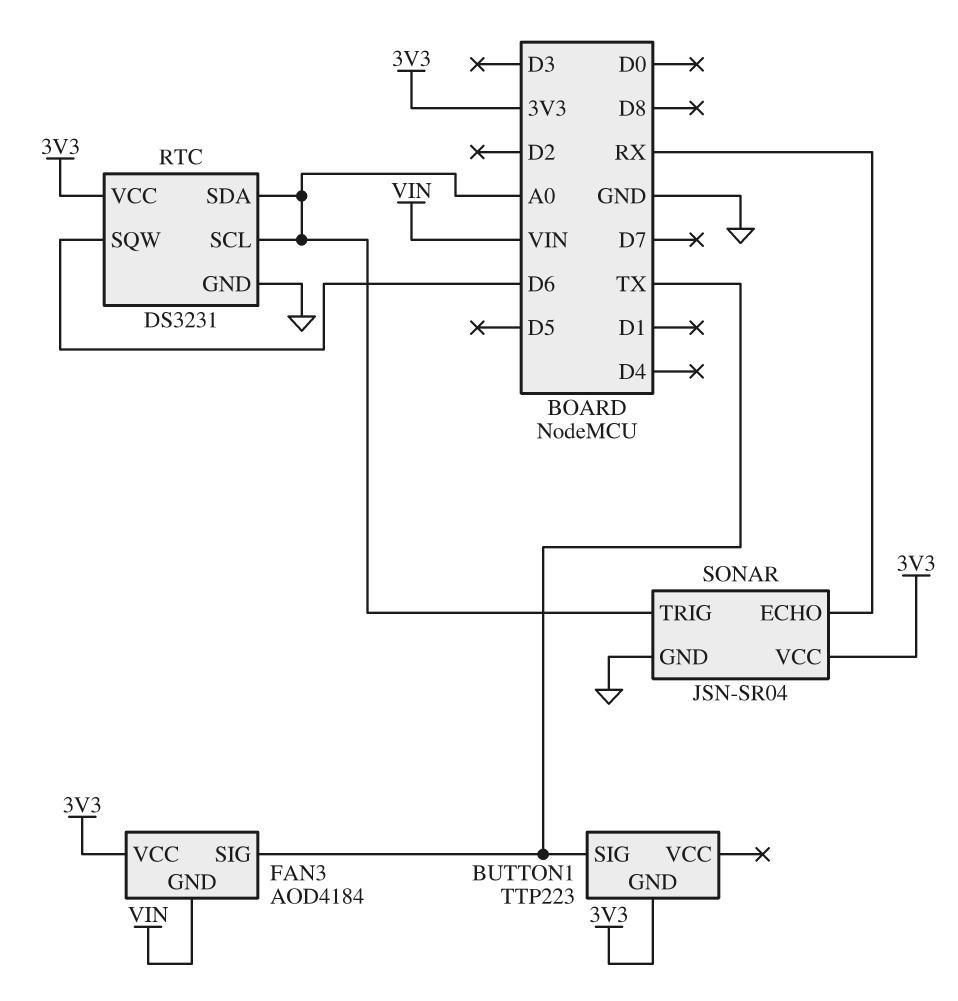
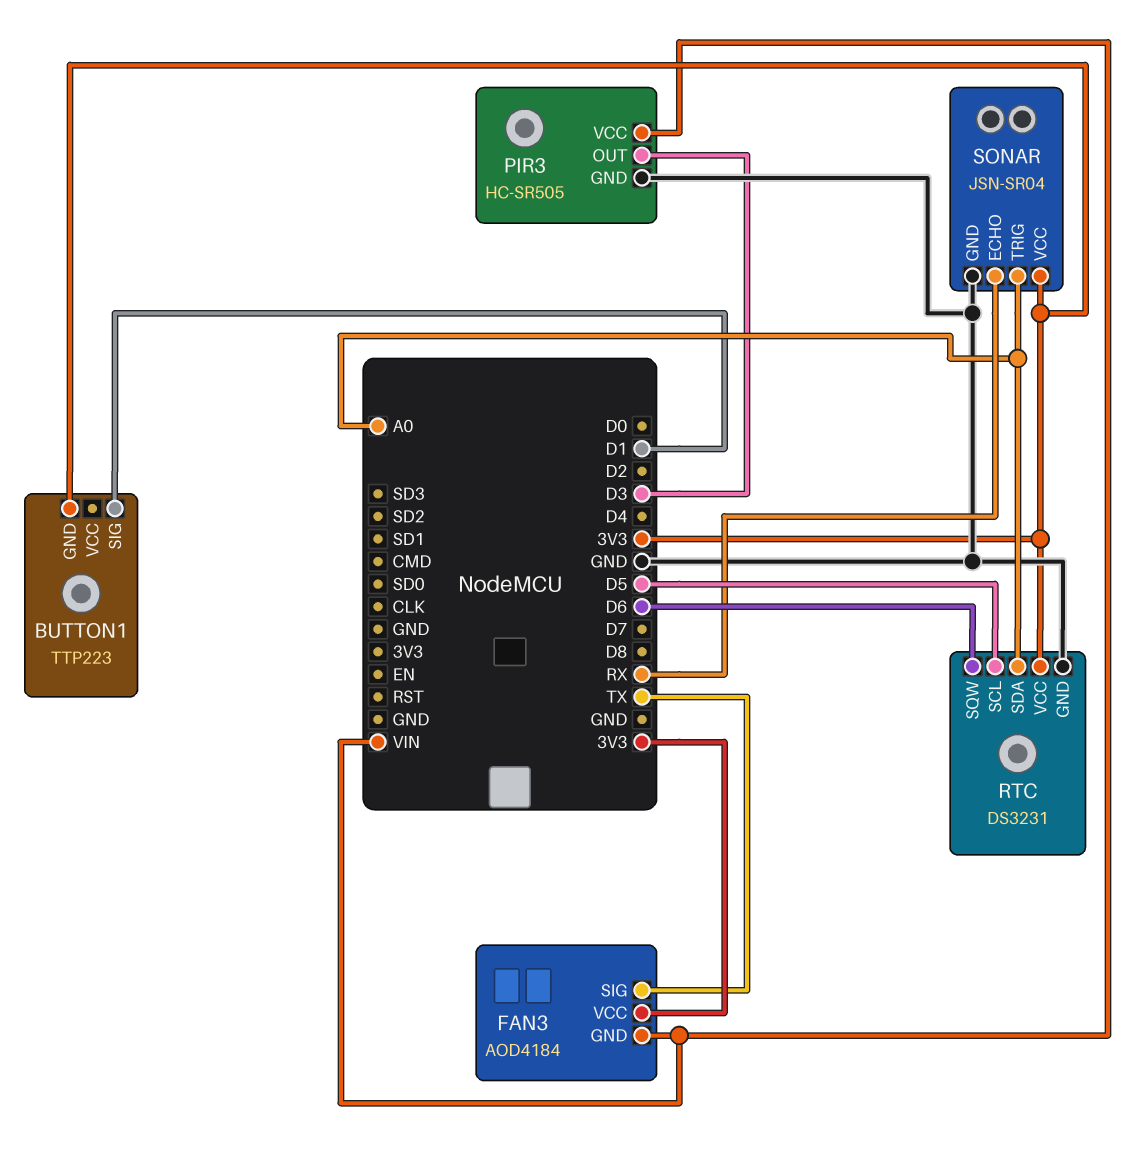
BUTTON1 pin SIG: TX -> D1
PIR3: none -> HC-SR505
PIR3 pin GND: none -> GND
PIR3 pin OUT: none -> D3
PIR3 pin VCC: none -> VIN
RTC pin SCL: A0 -> D5

